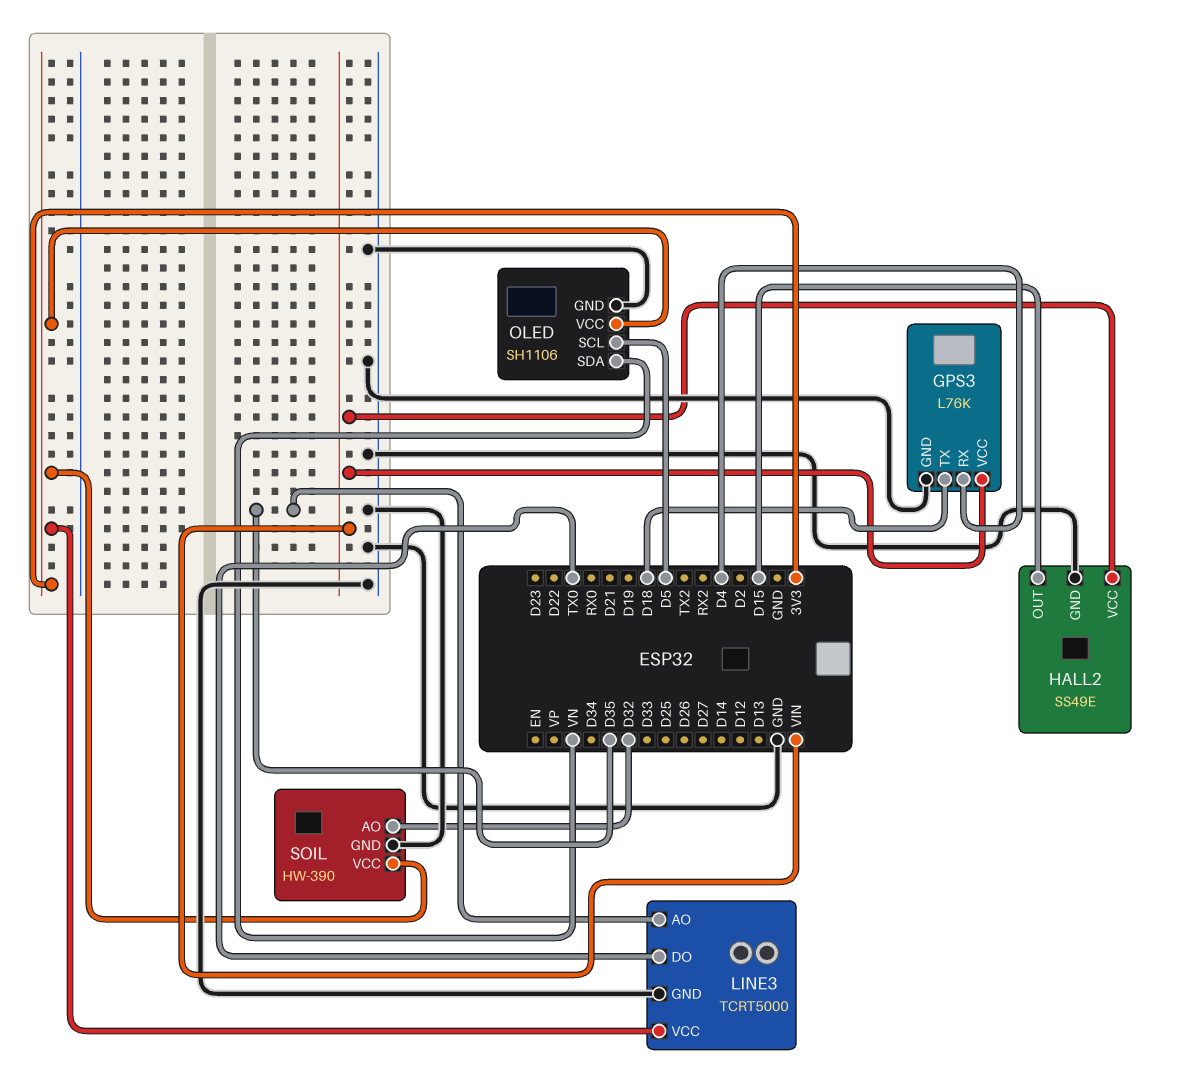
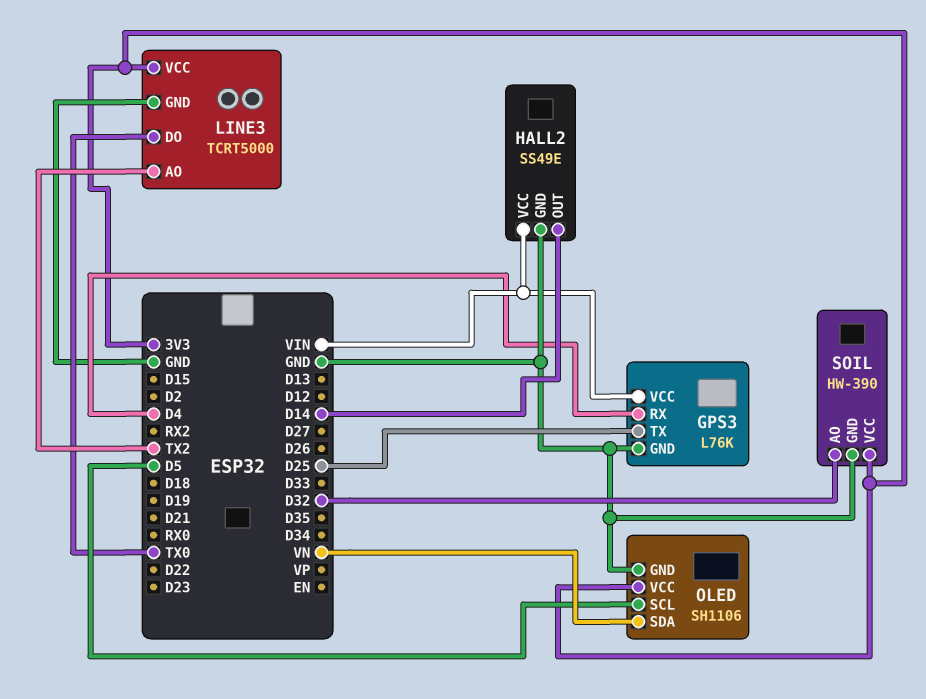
GPS3 pin TX: D18 -> D25
HALL2 pin OUT: D15 -> D14
LINE3 pin AO: D35 -> TX2

